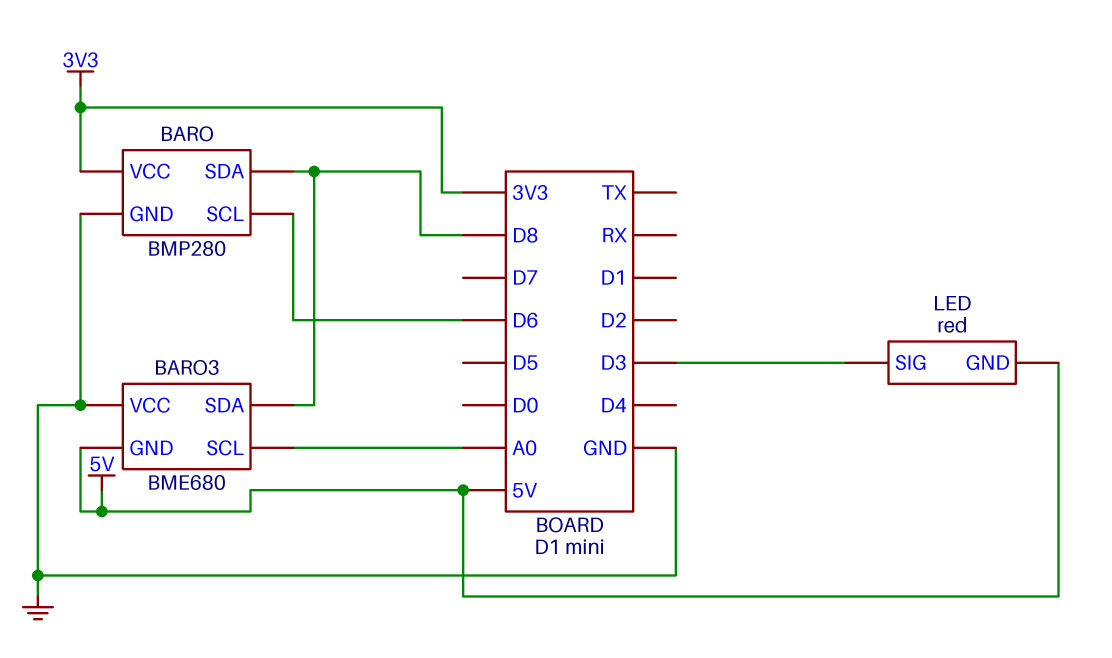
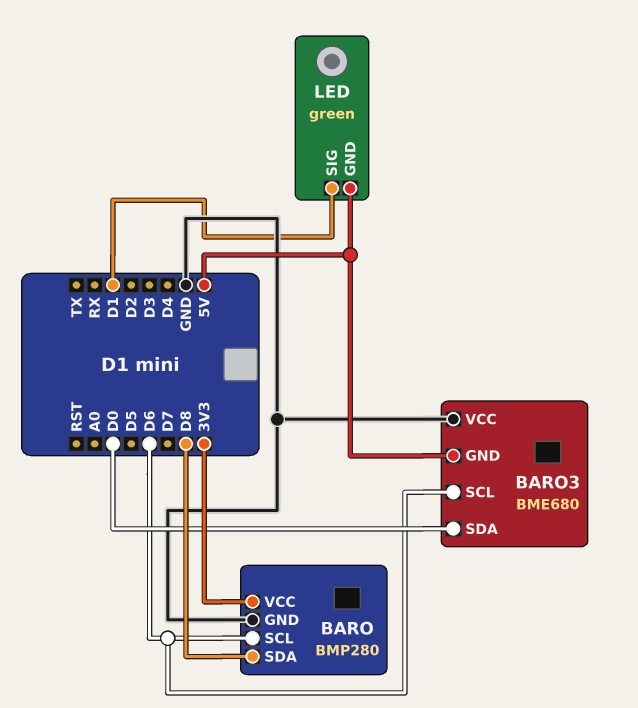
BARO3 pin SCL: A0 -> D6
BARO3 pin SDA: D8 -> D0
LED: red -> green
LED pin SIG: D3 -> D1

